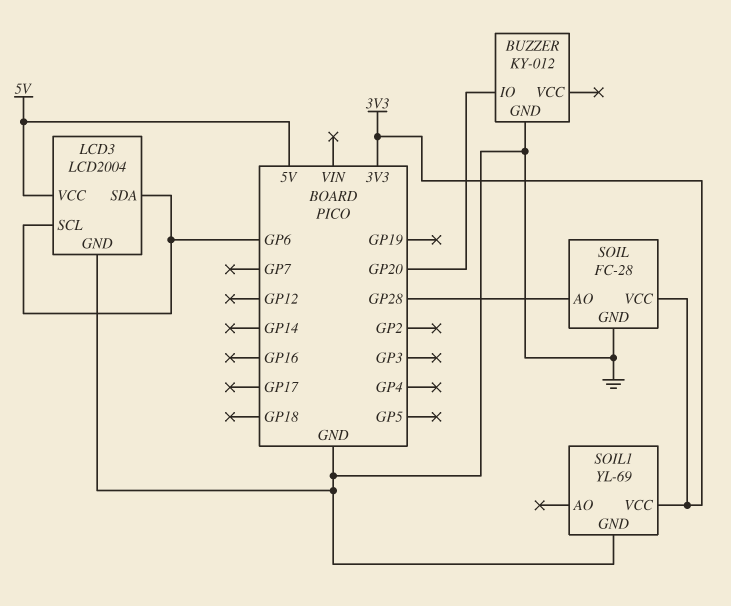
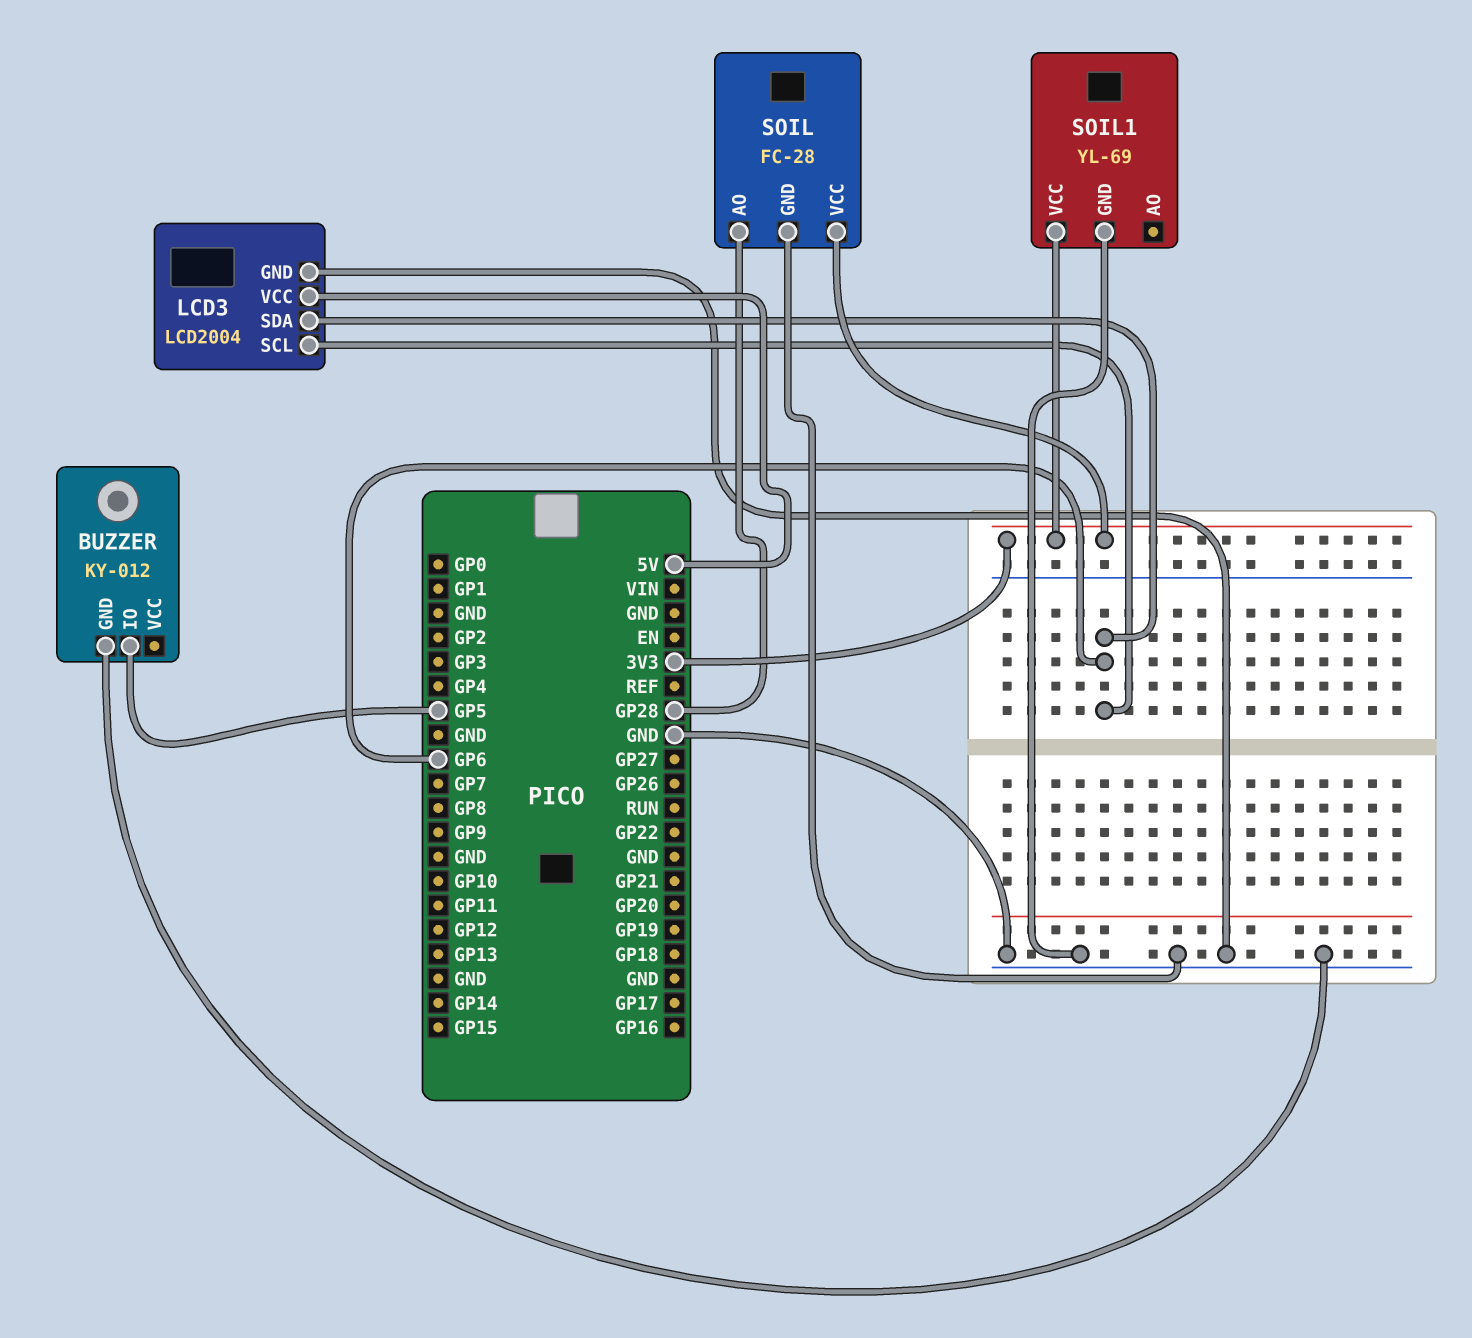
BUZZER pin IO: GP20 -> GP5

